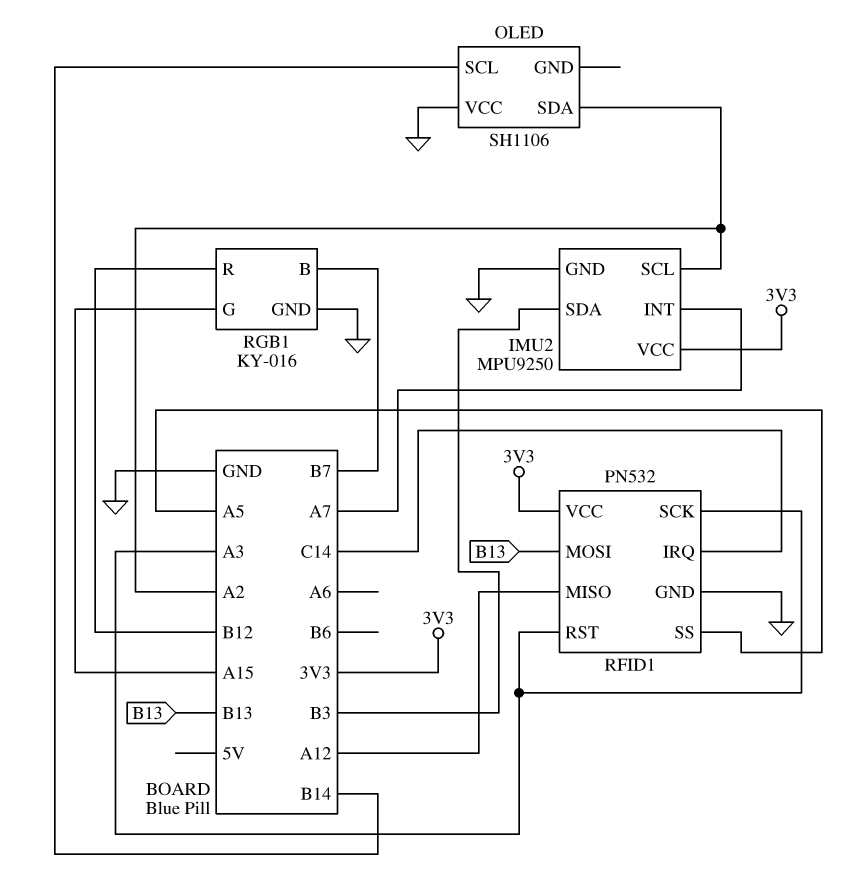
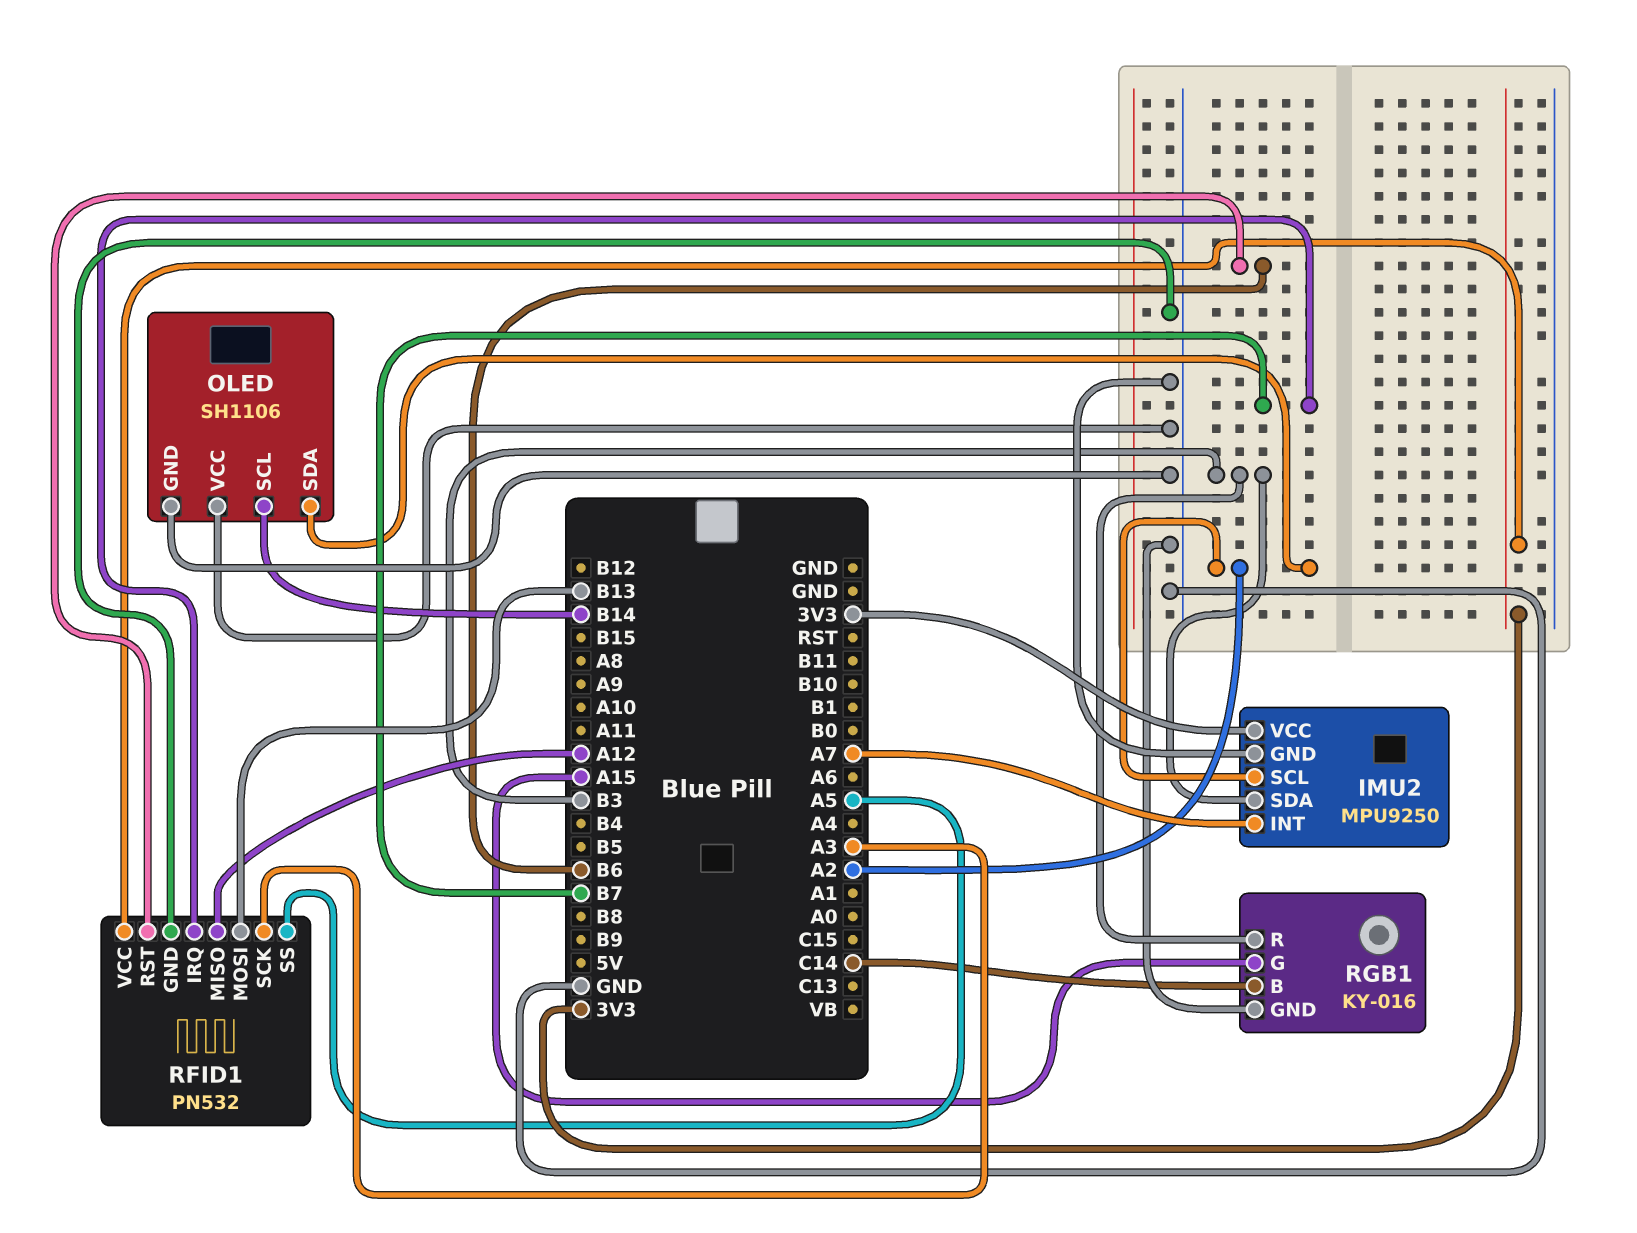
OLED pin GND: none -> GND
RFID1 pin IRQ: C14 -> B7
RFID1 pin RST: A3 -> B6
RGB1 pin B: B7 -> C14
RGB1 pin R: B12 -> B3

